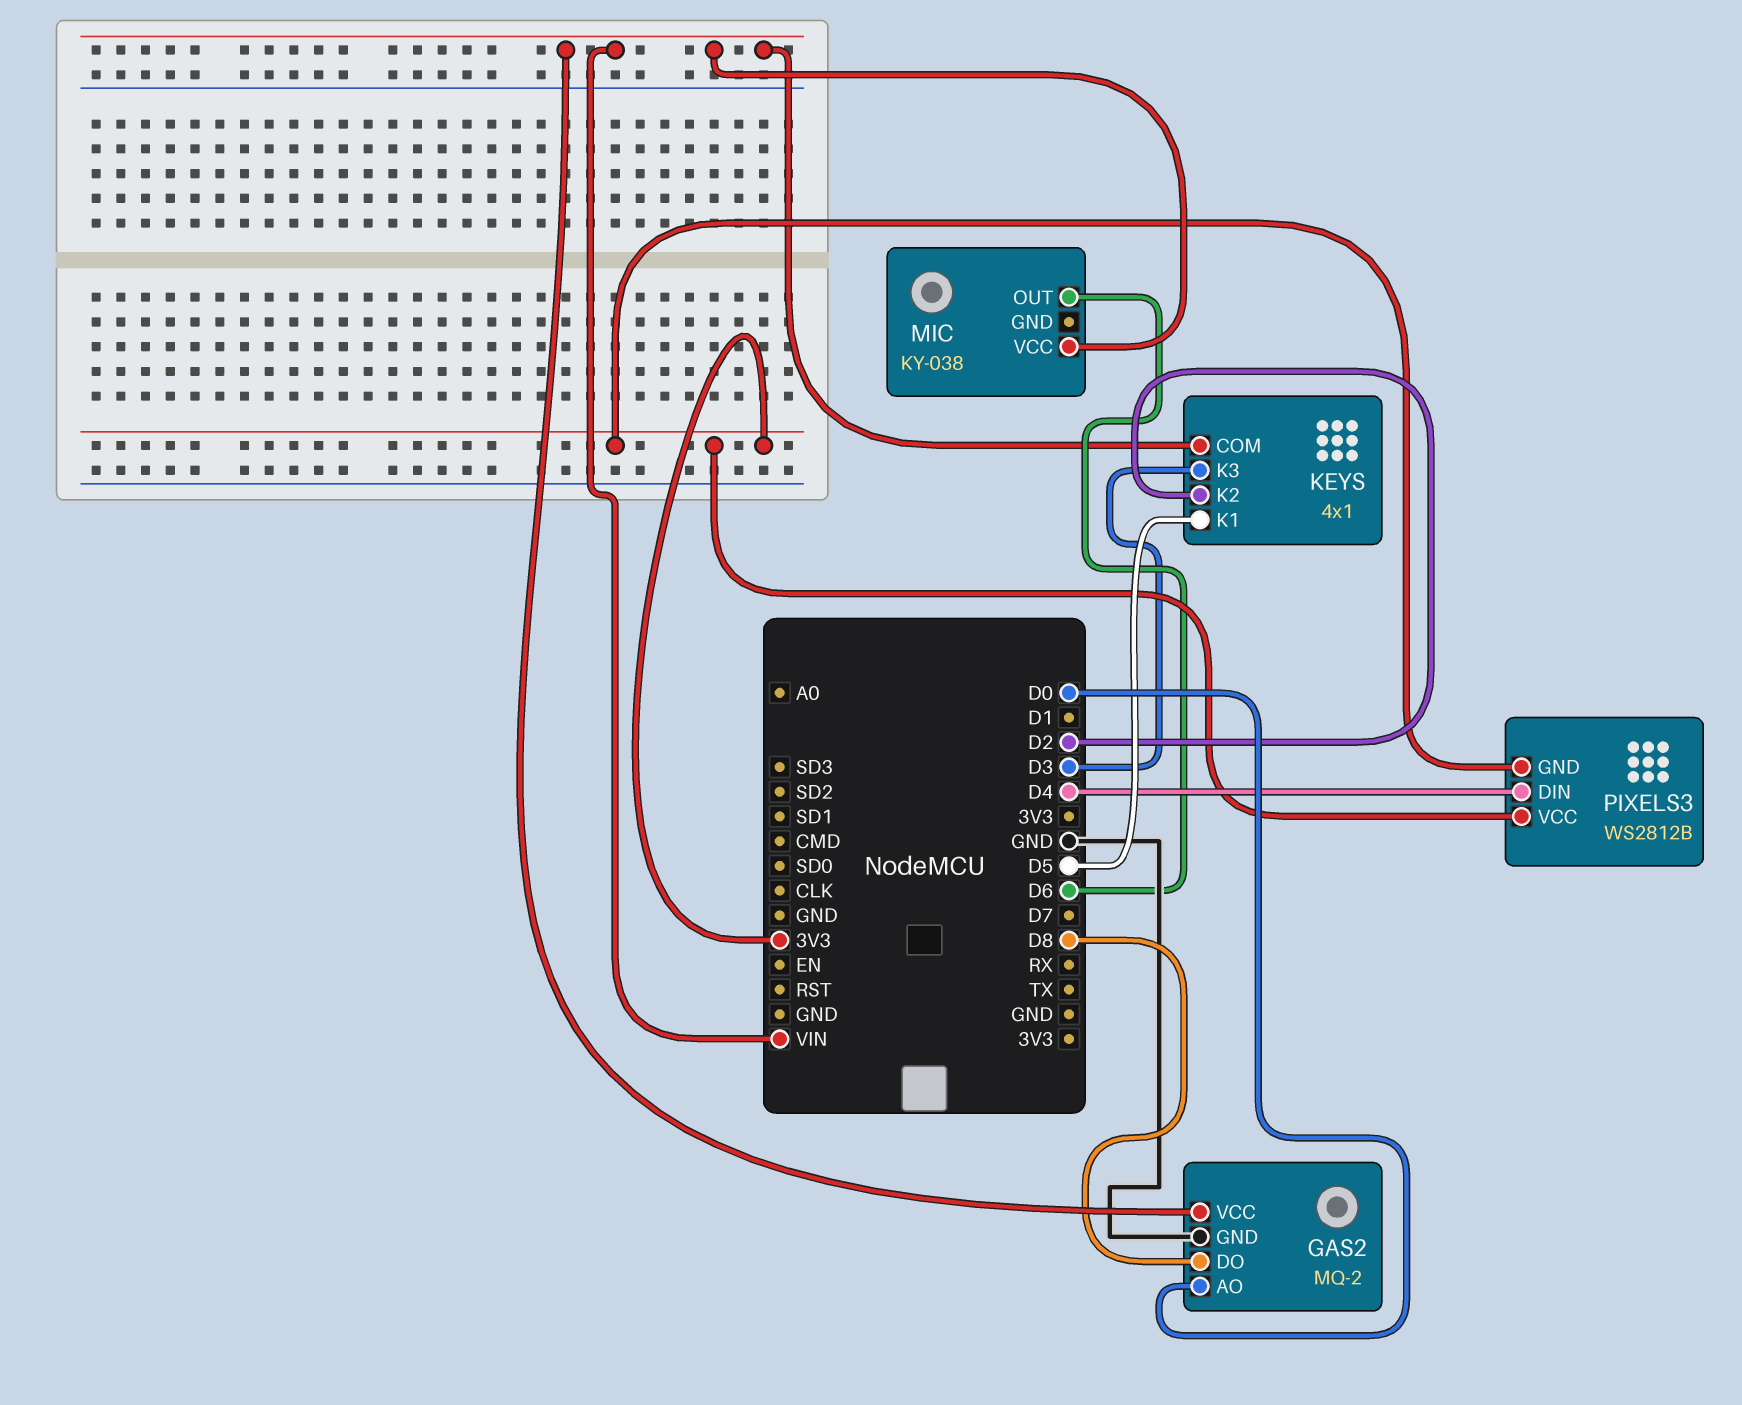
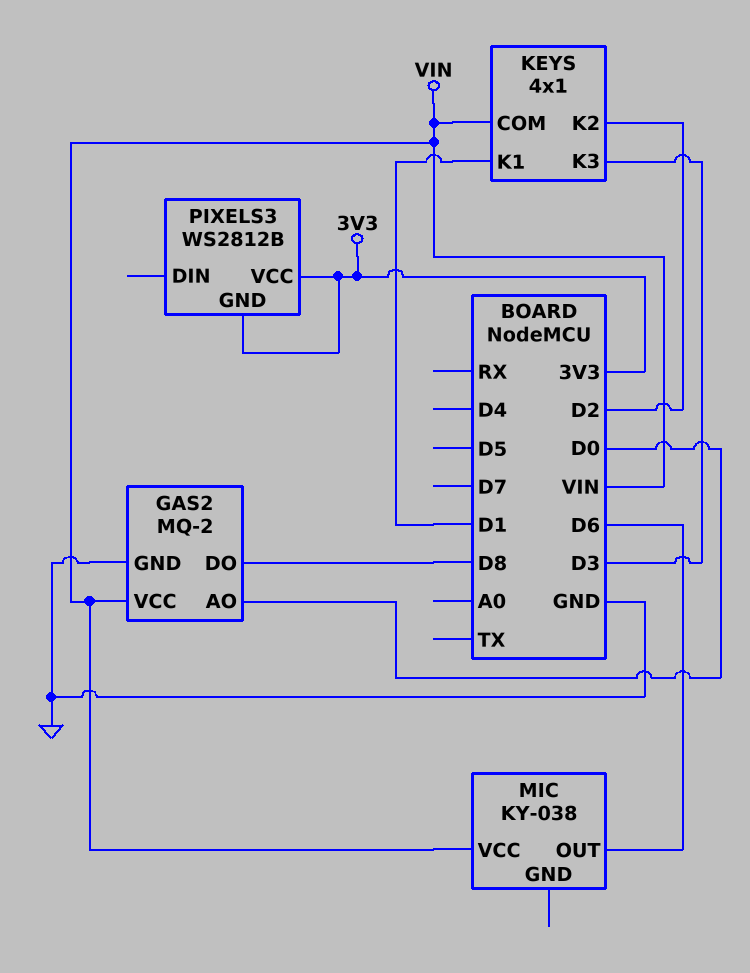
KEYS pin K1: D5 -> D1
PIXELS3 pin DIN: D4 -> none

